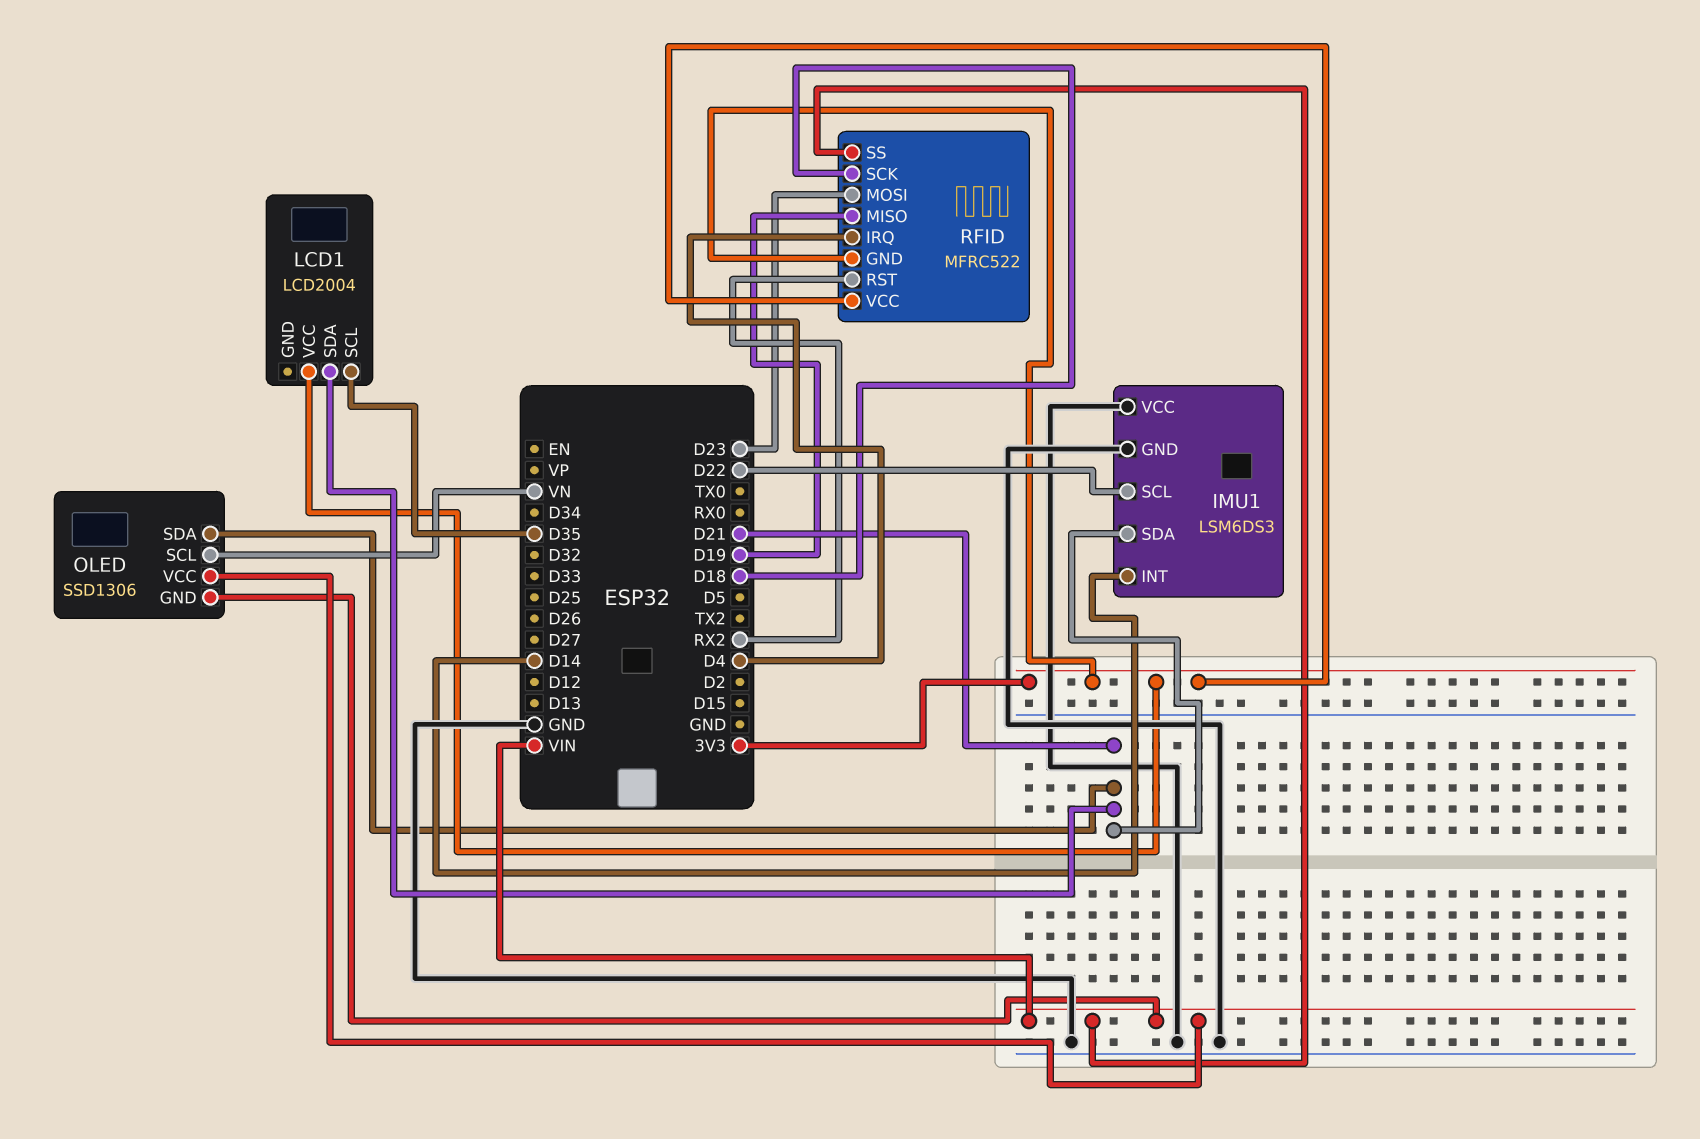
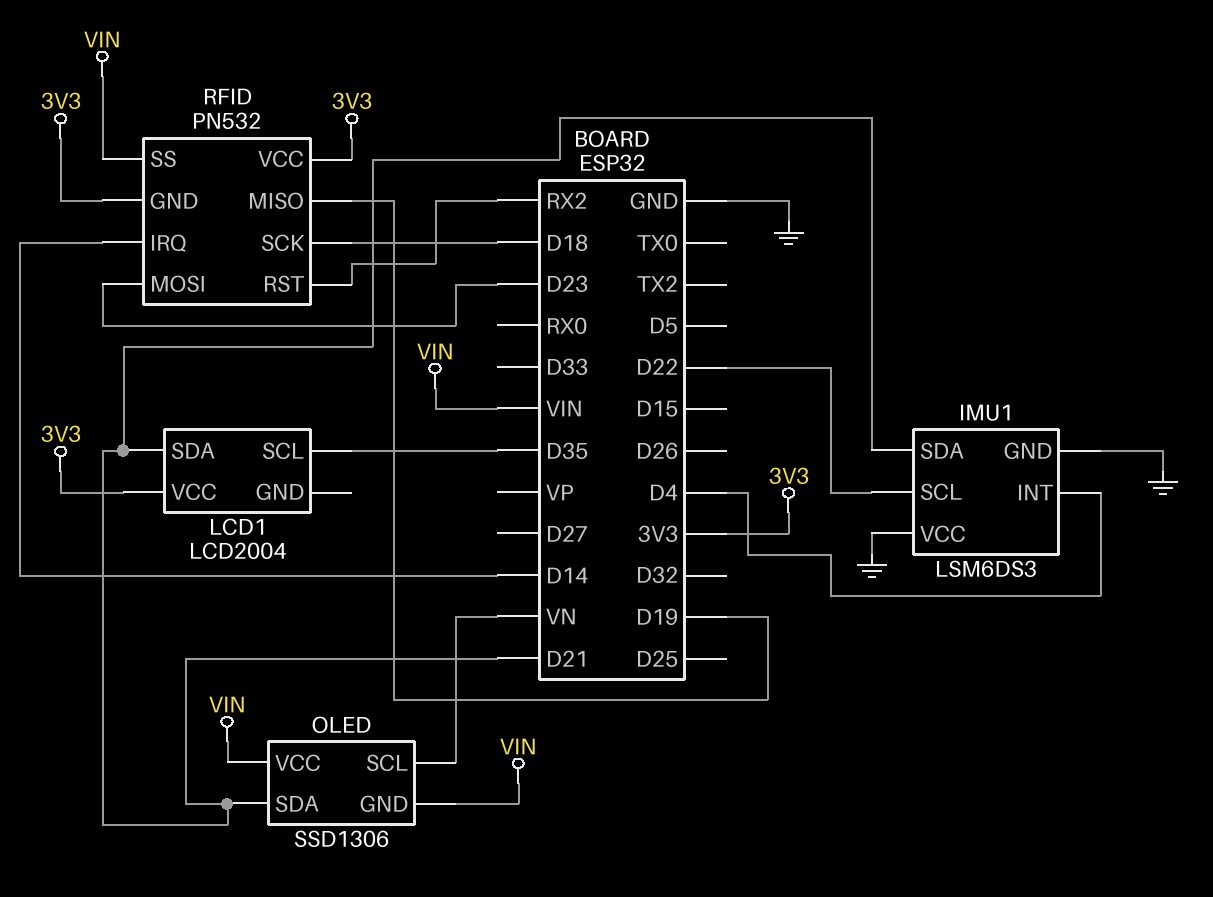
IMU1 pin INT: D14 -> D4
RFID: MFRC522 -> PN532
RFID pin IRQ: D4 -> D14

